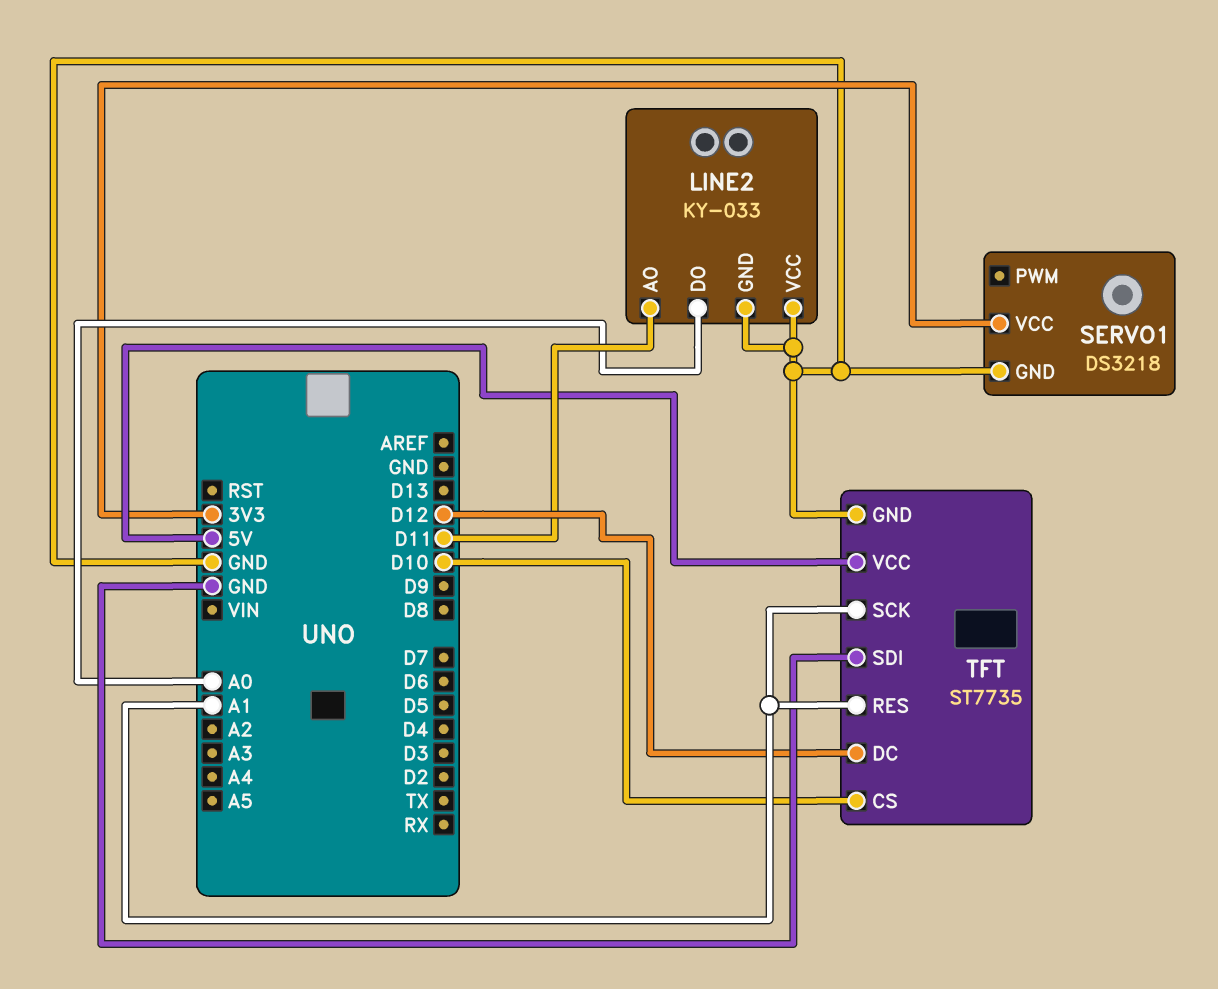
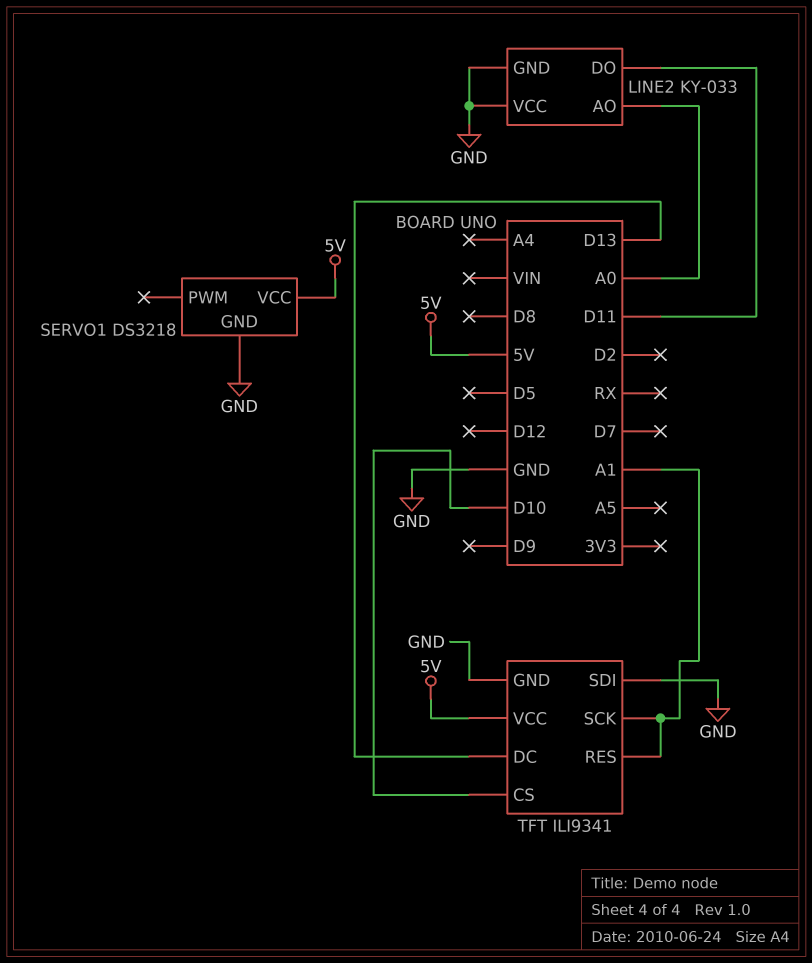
LINE2 pin AO: D11 -> A0
LINE2 pin DO: A0 -> D11
SERVO1 pin VCC: 3V3 -> 5V
TFT: ST7735 -> ILI9341
TFT pin DC: D12 -> D13

